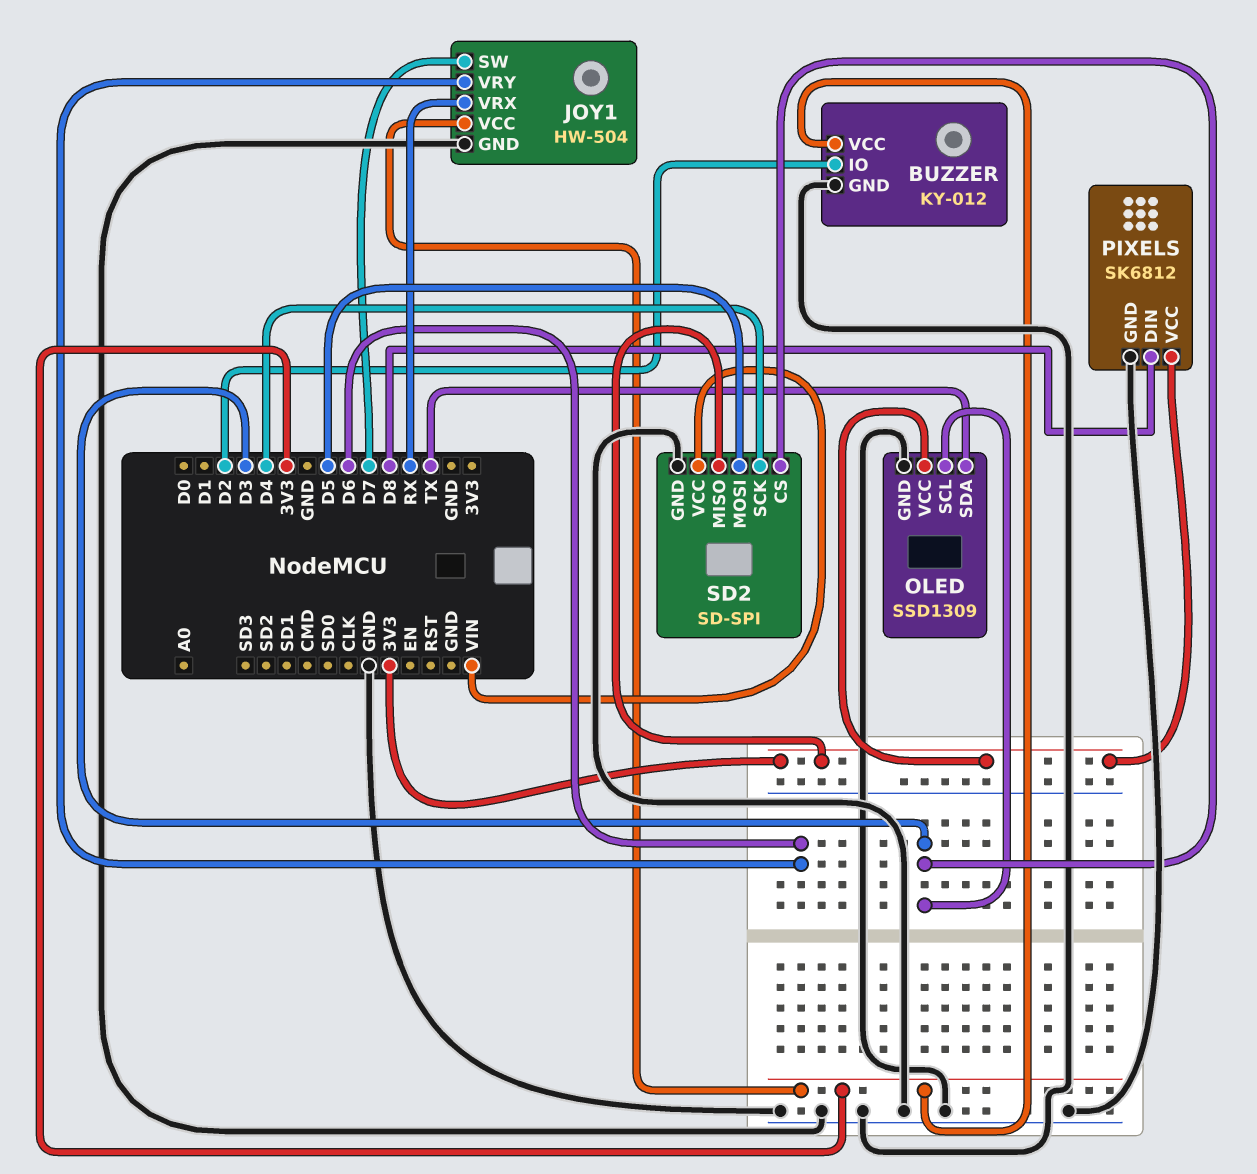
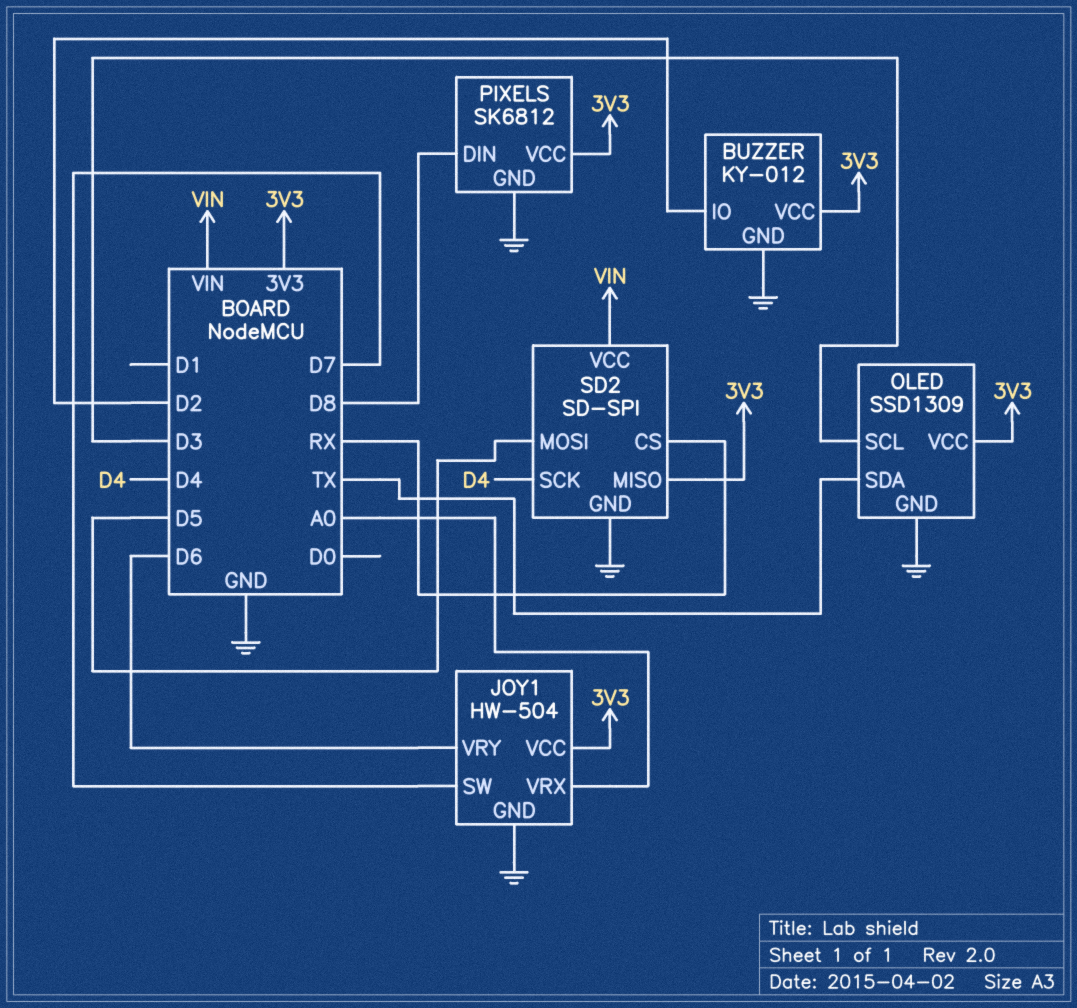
JOY1 pin VRX: RX -> A0
SD2 pin CS: D3 -> RX

